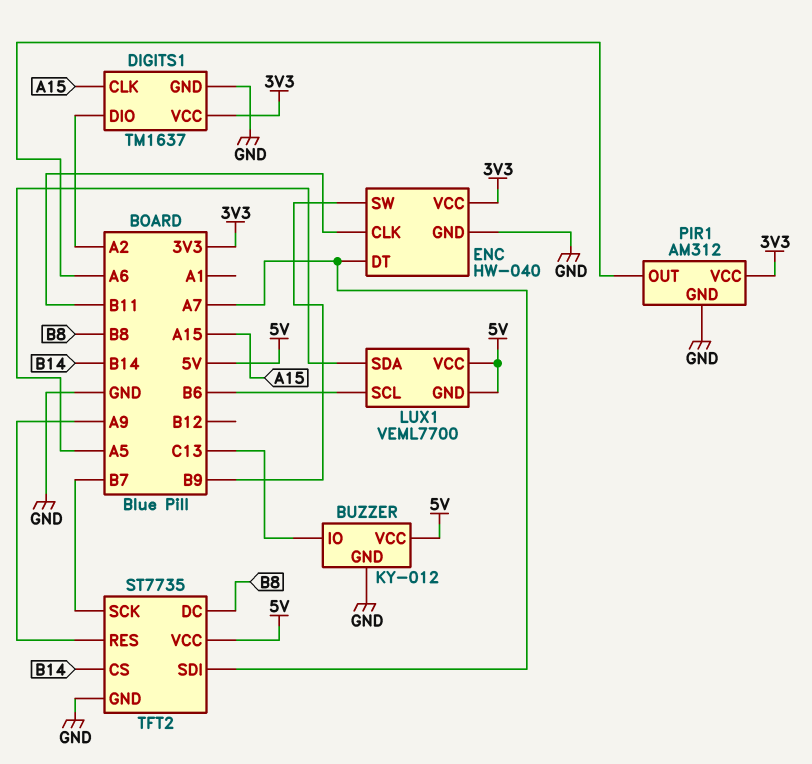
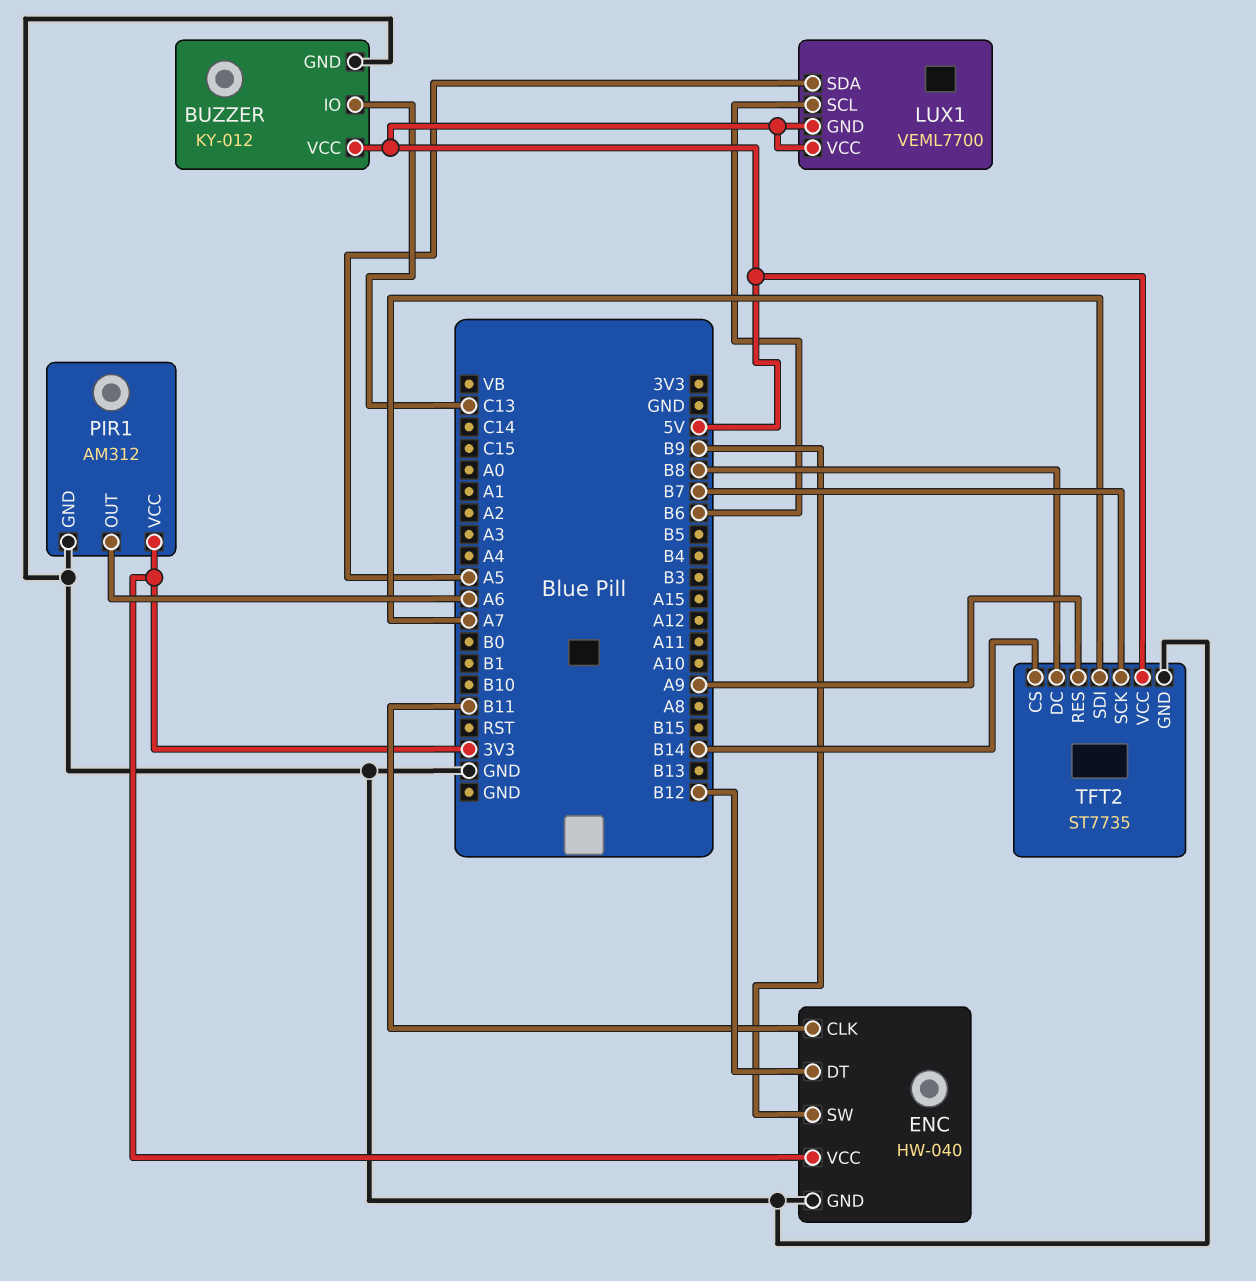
DIGITS1: TM1637 -> none
DIGITS1 pin CLK: A15 -> none
DIGITS1 pin DIO: A2 -> none
DIGITS1 pin GND: GND -> none
DIGITS1 pin VCC: 3V3 -> none
ENC pin DT: A7 -> B12

